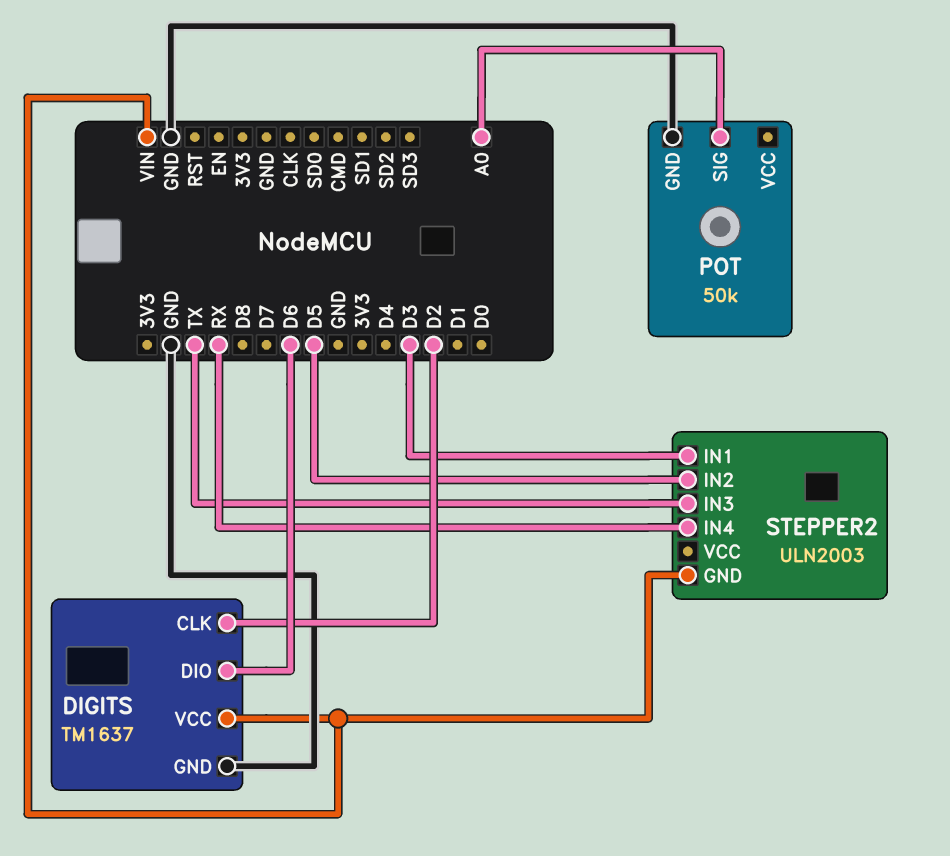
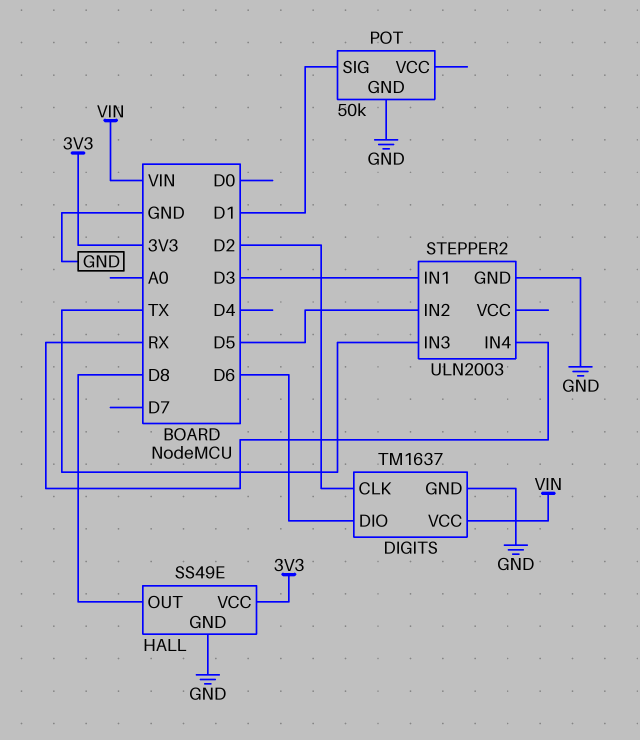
HALL: none -> SS49E
HALL pin GND: none -> GND
HALL pin OUT: none -> D8
HALL pin VCC: none -> 3V3
POT pin SIG: A0 -> D1
STEPPER2 pin GND: VIN -> GND

